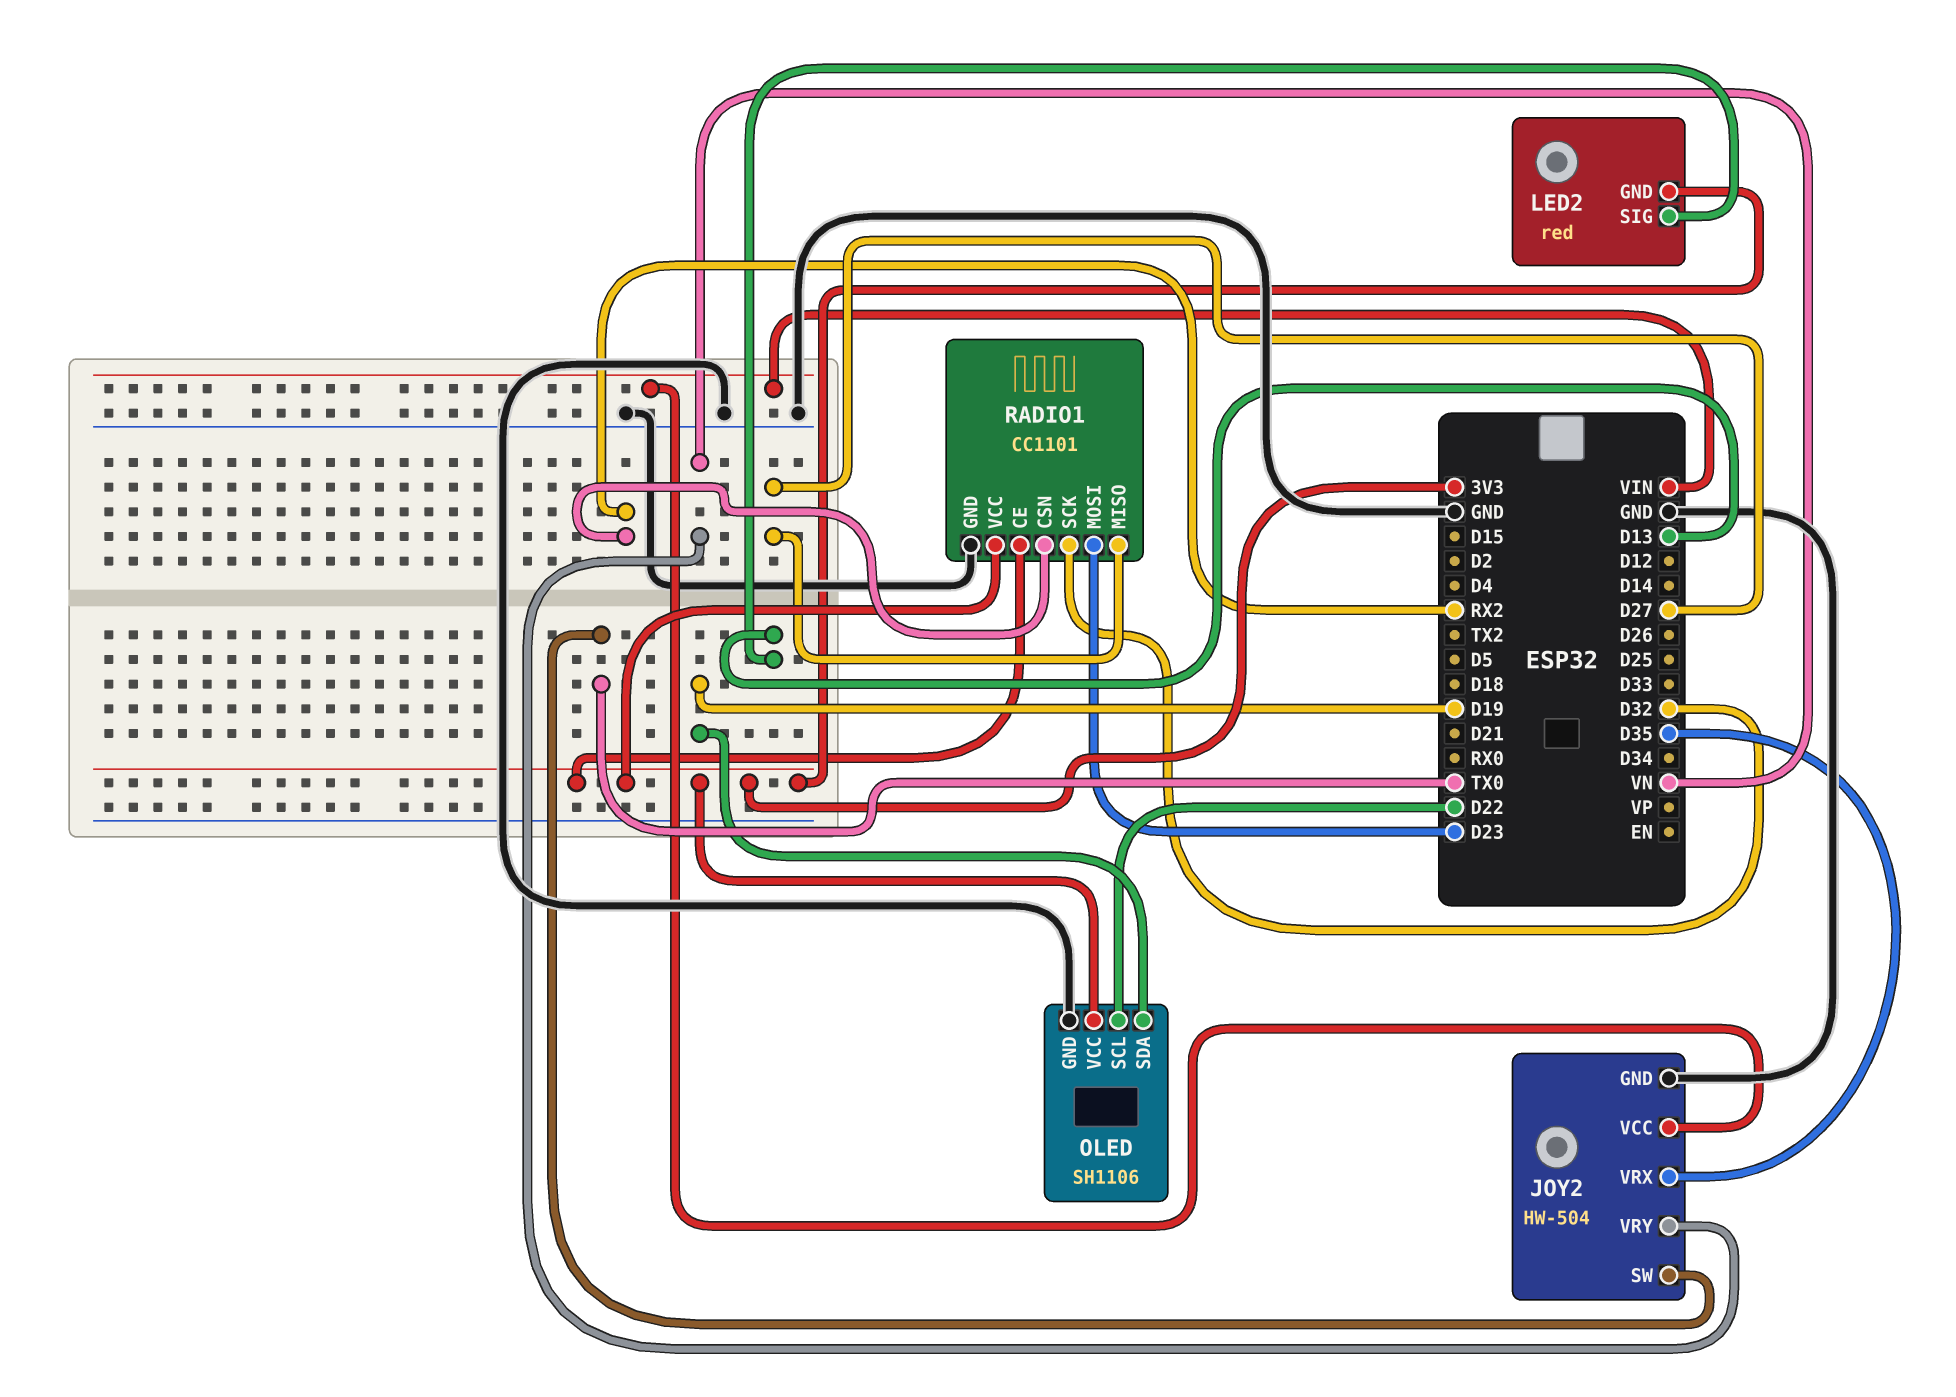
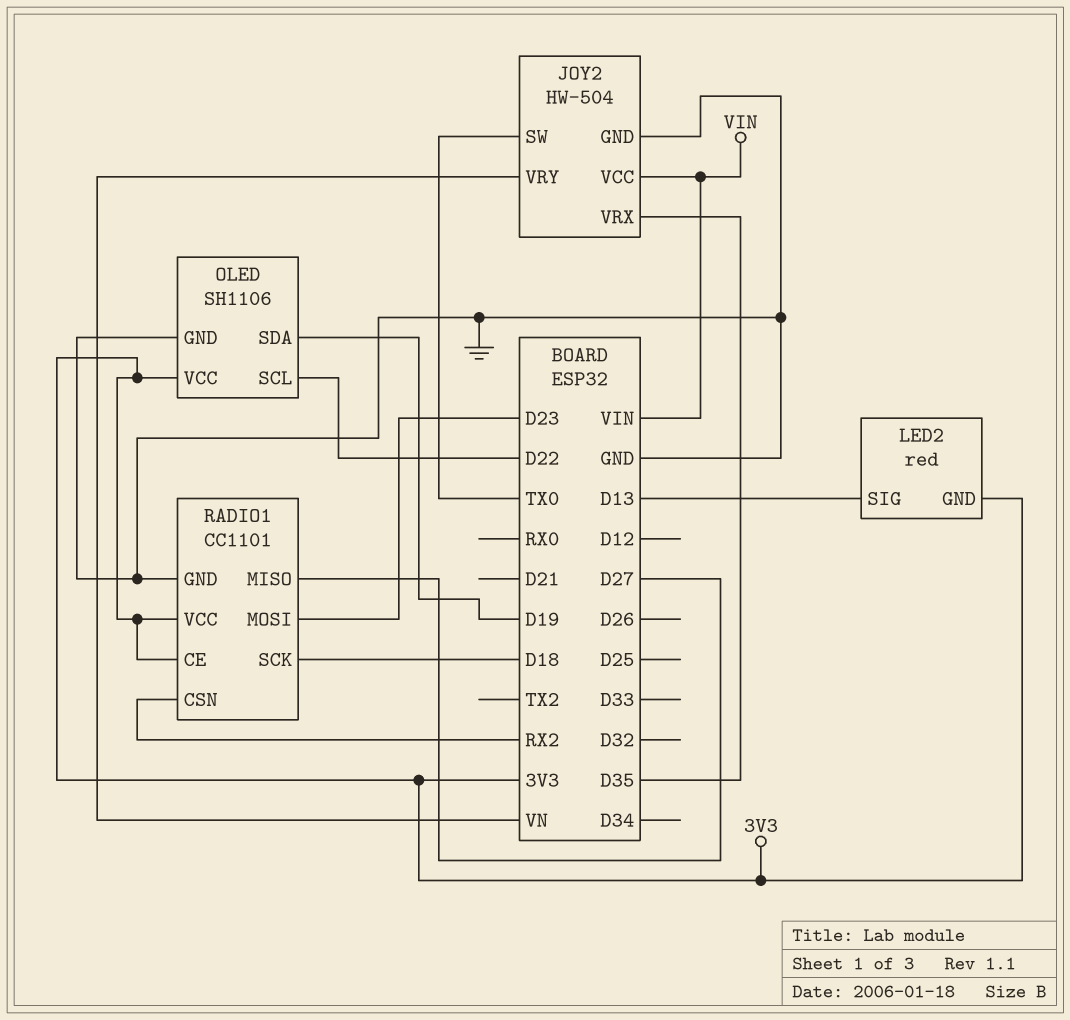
RADIO1 pin SCK: D32 -> D18

